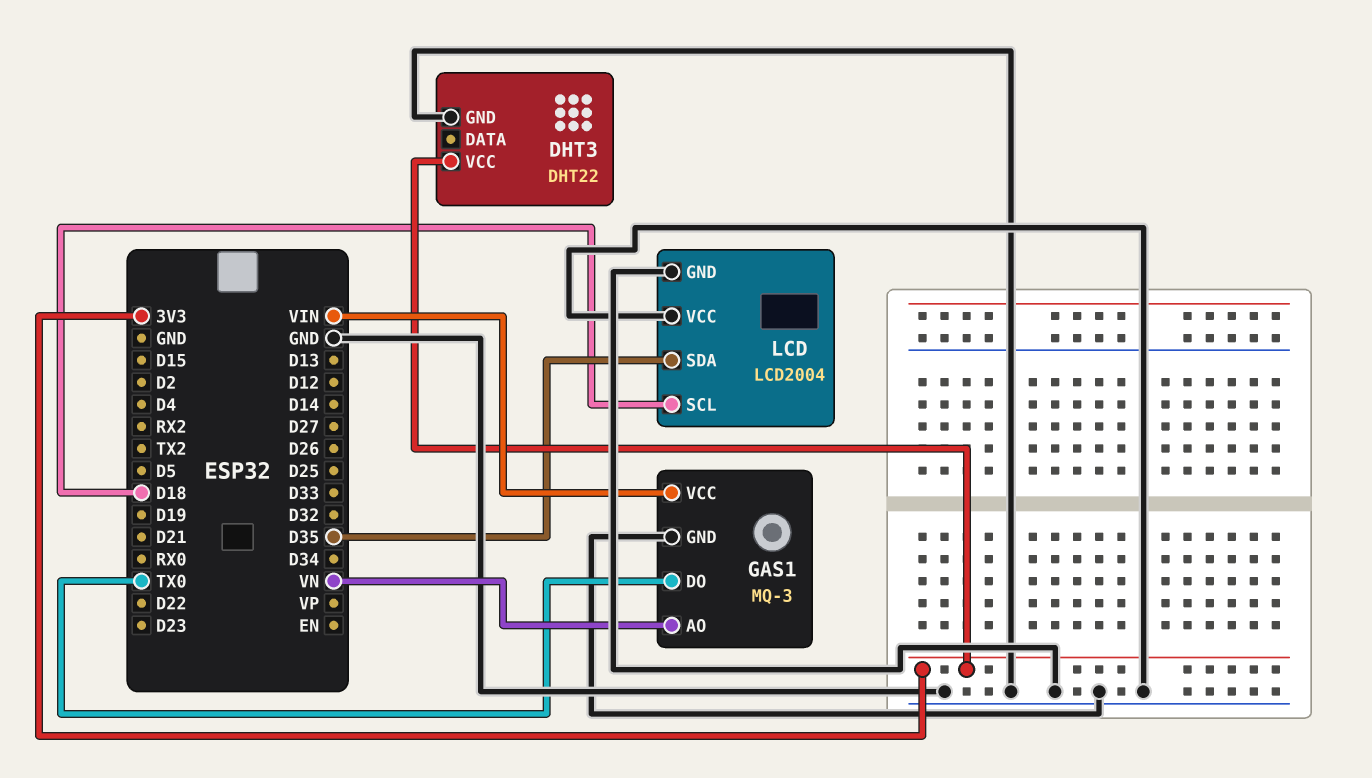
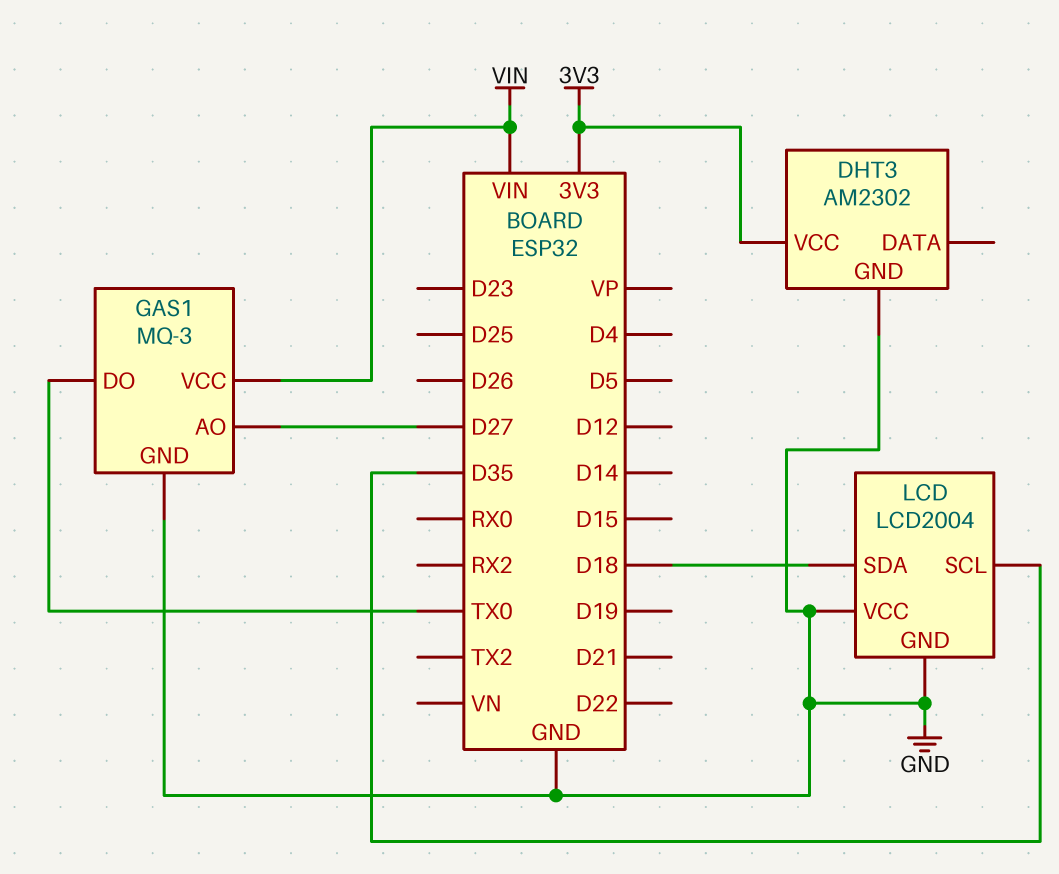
DHT3: DHT22 -> AM2302
GAS1 pin AO: VN -> D27
LCD pin SCL: D18 -> D35
LCD pin SDA: D35 -> D18

